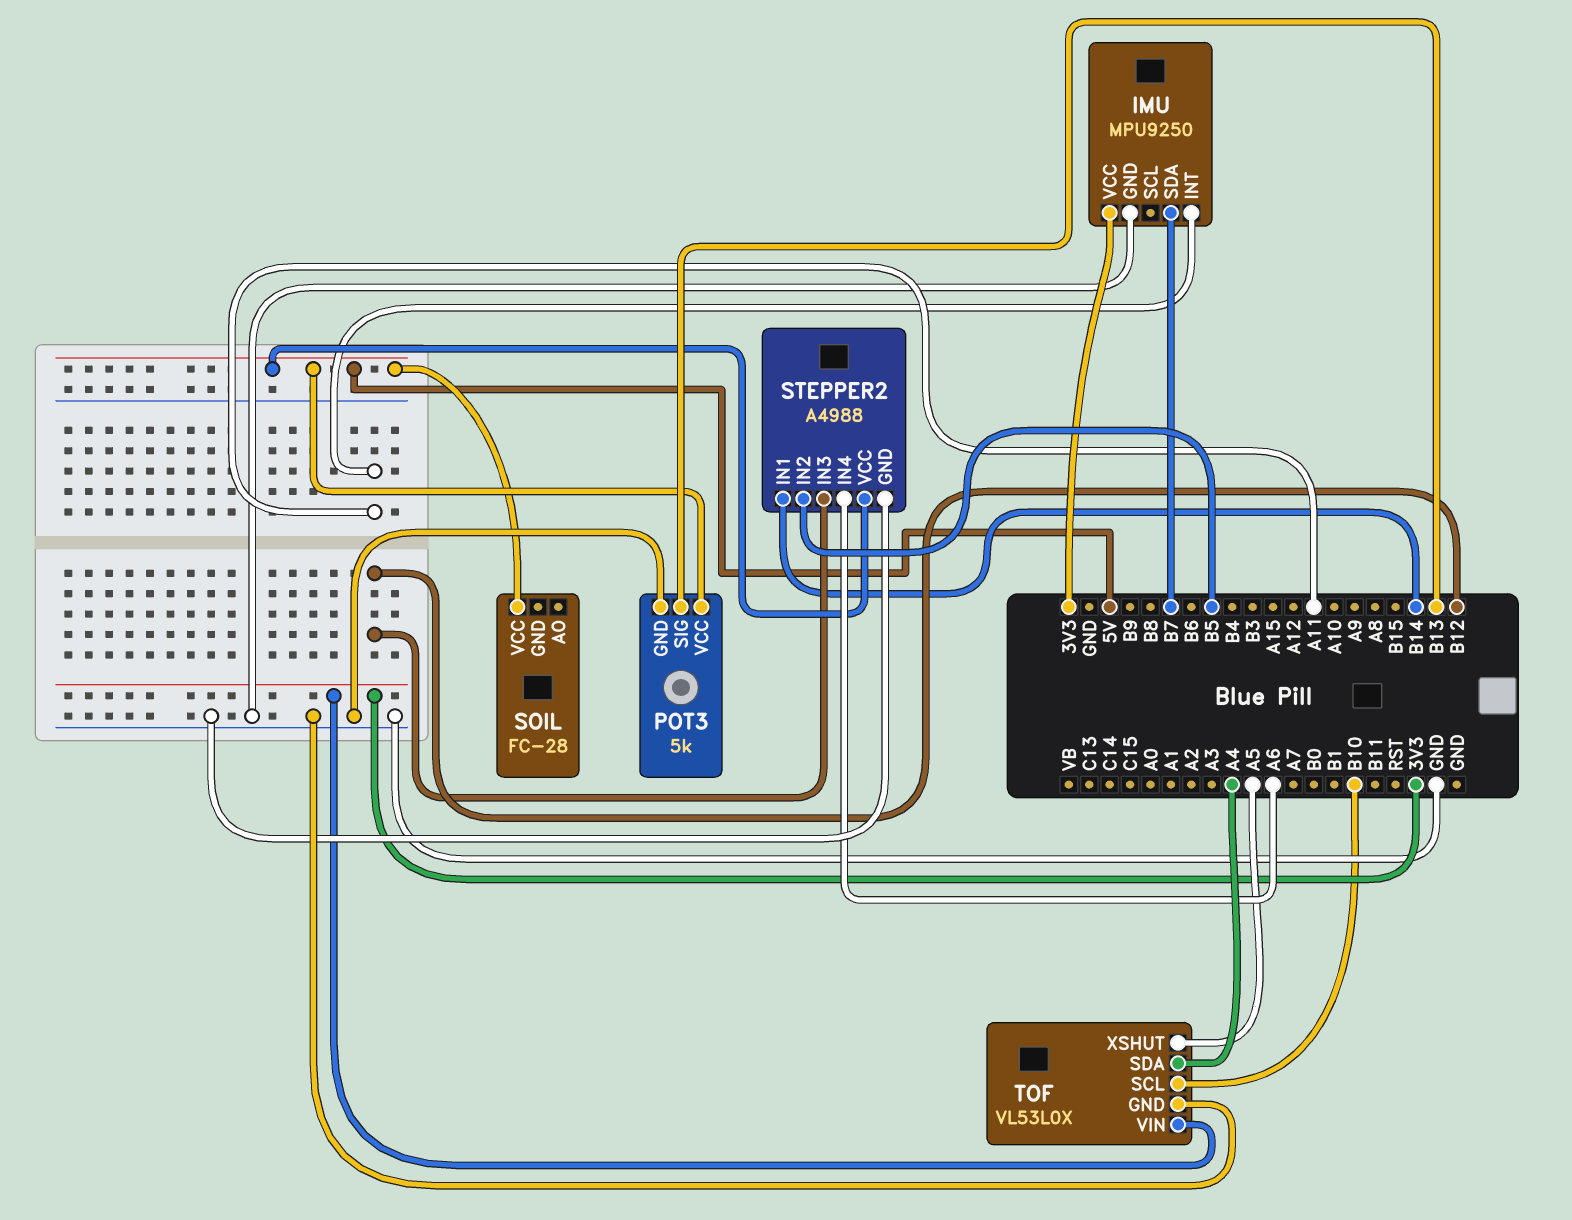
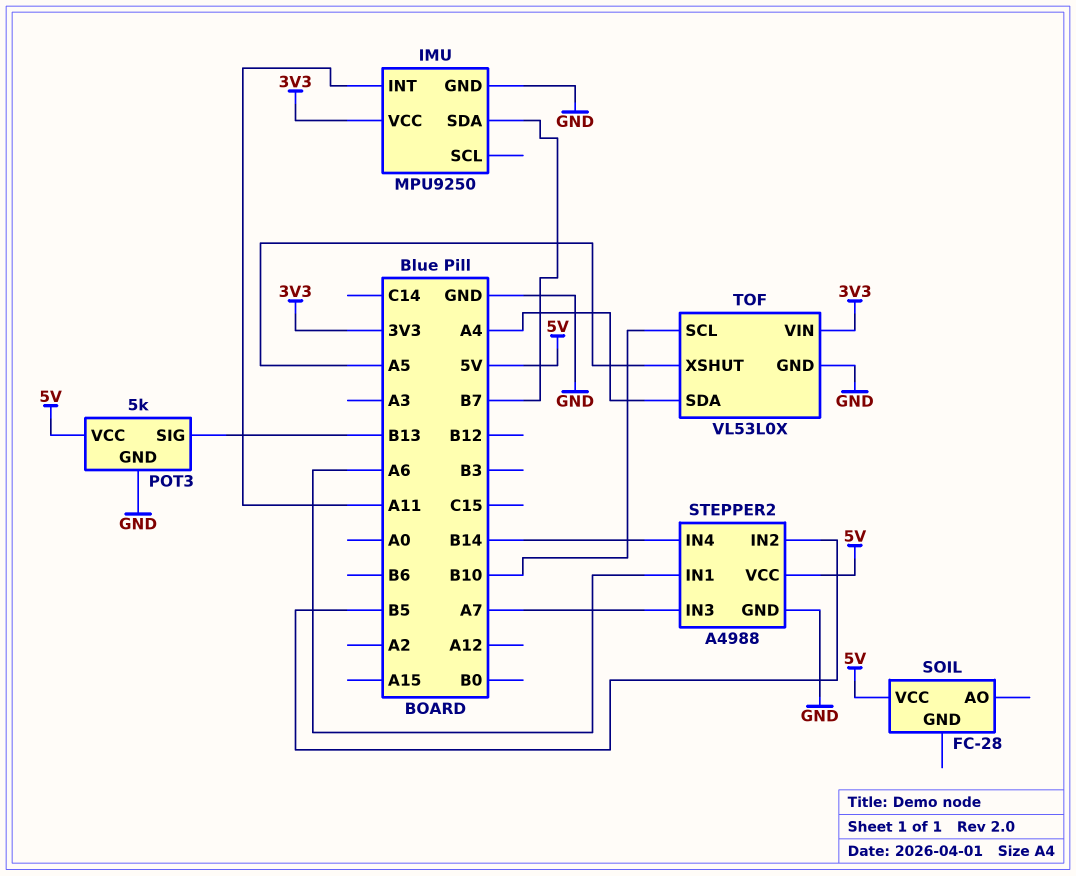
STEPPER2 pin IN1: B14 -> A6
STEPPER2 pin IN3: B12 -> A7
STEPPER2 pin IN4: A6 -> B14

